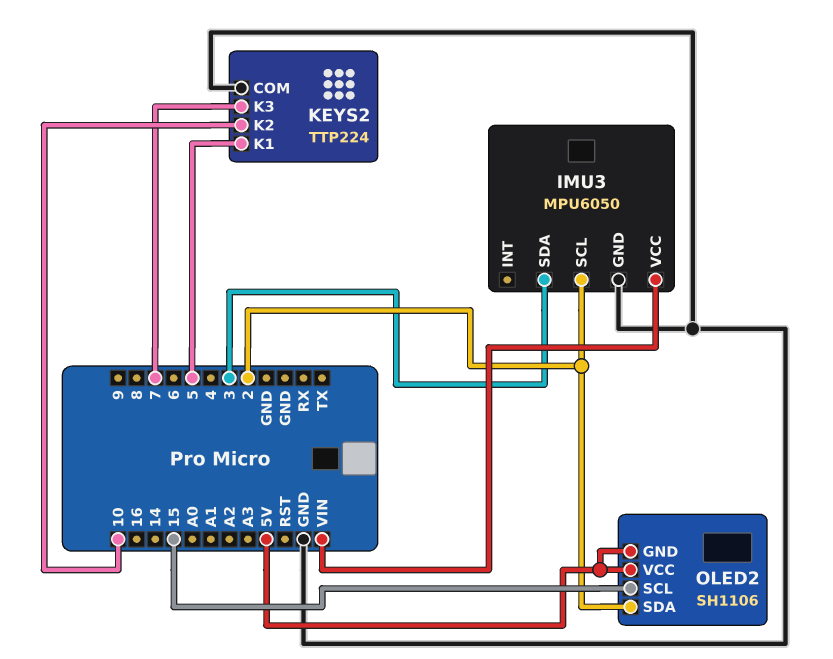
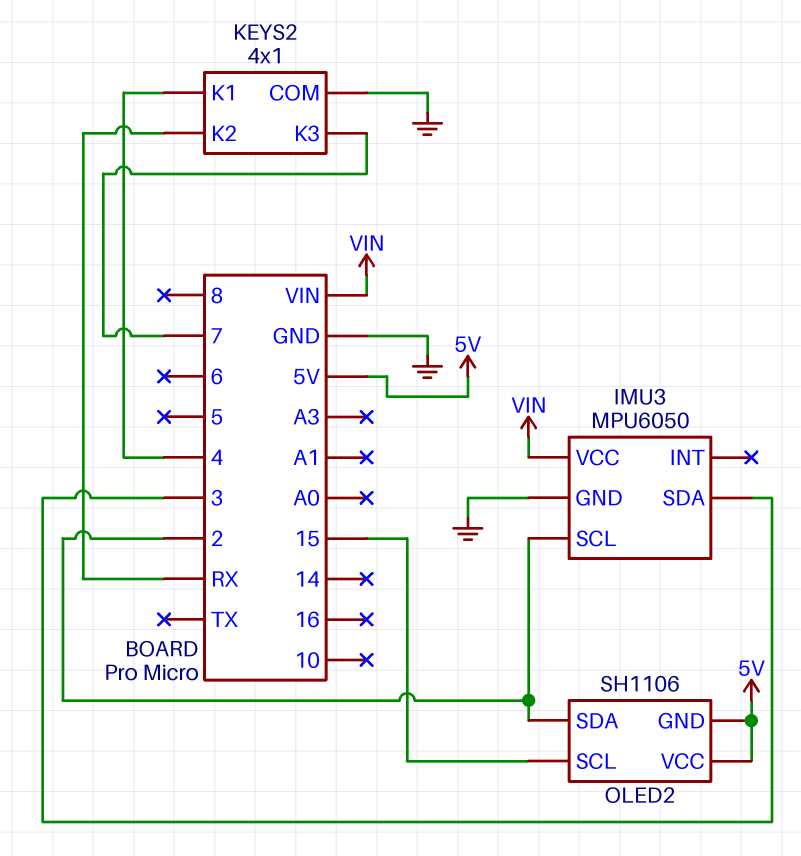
KEYS2: TTP224 -> 4x1
KEYS2 pin K1: 5 -> 4
KEYS2 pin K2: 10 -> RX

